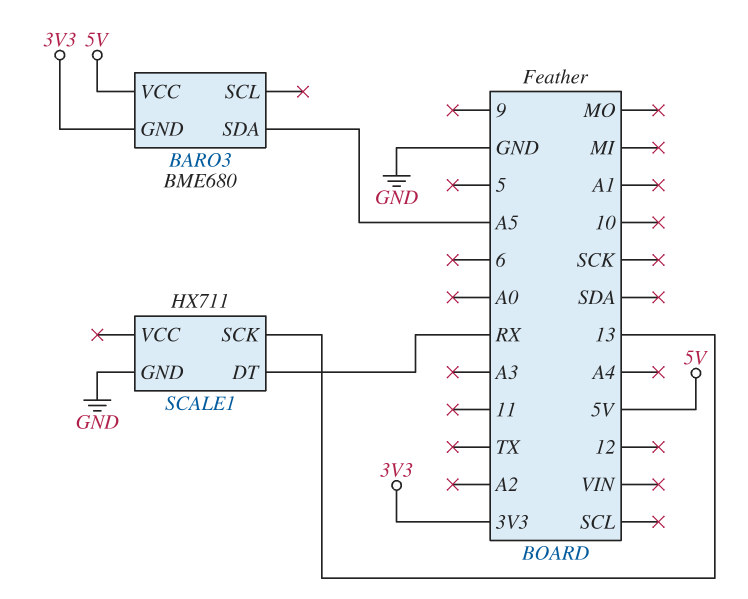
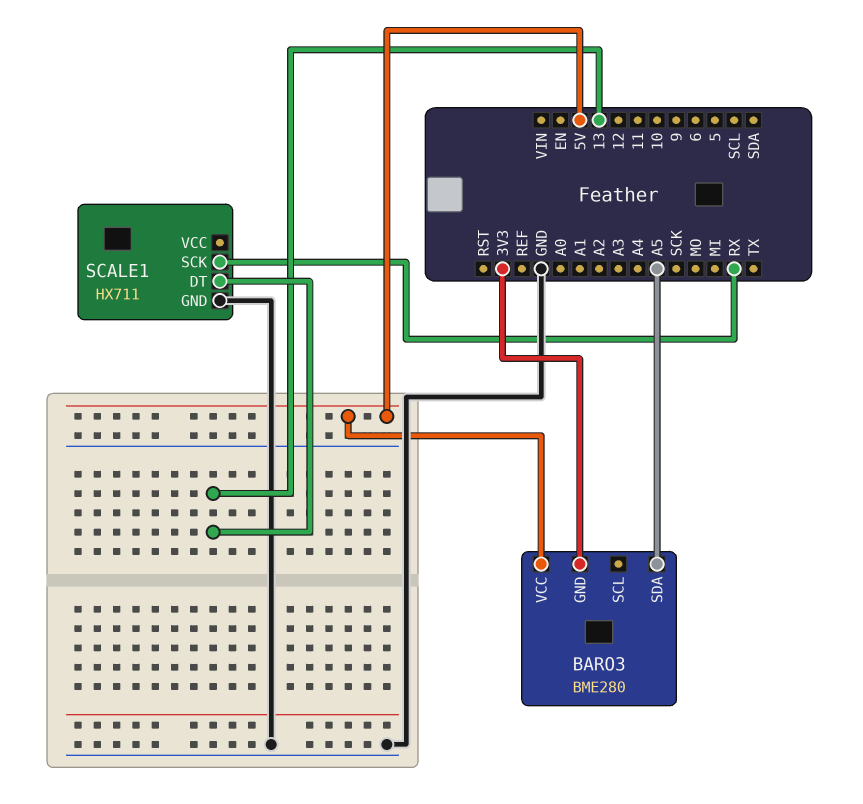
BARO3: BME680 -> BME280
SCALE1 pin DT: RX -> 13
SCALE1 pin SCK: 13 -> RX

